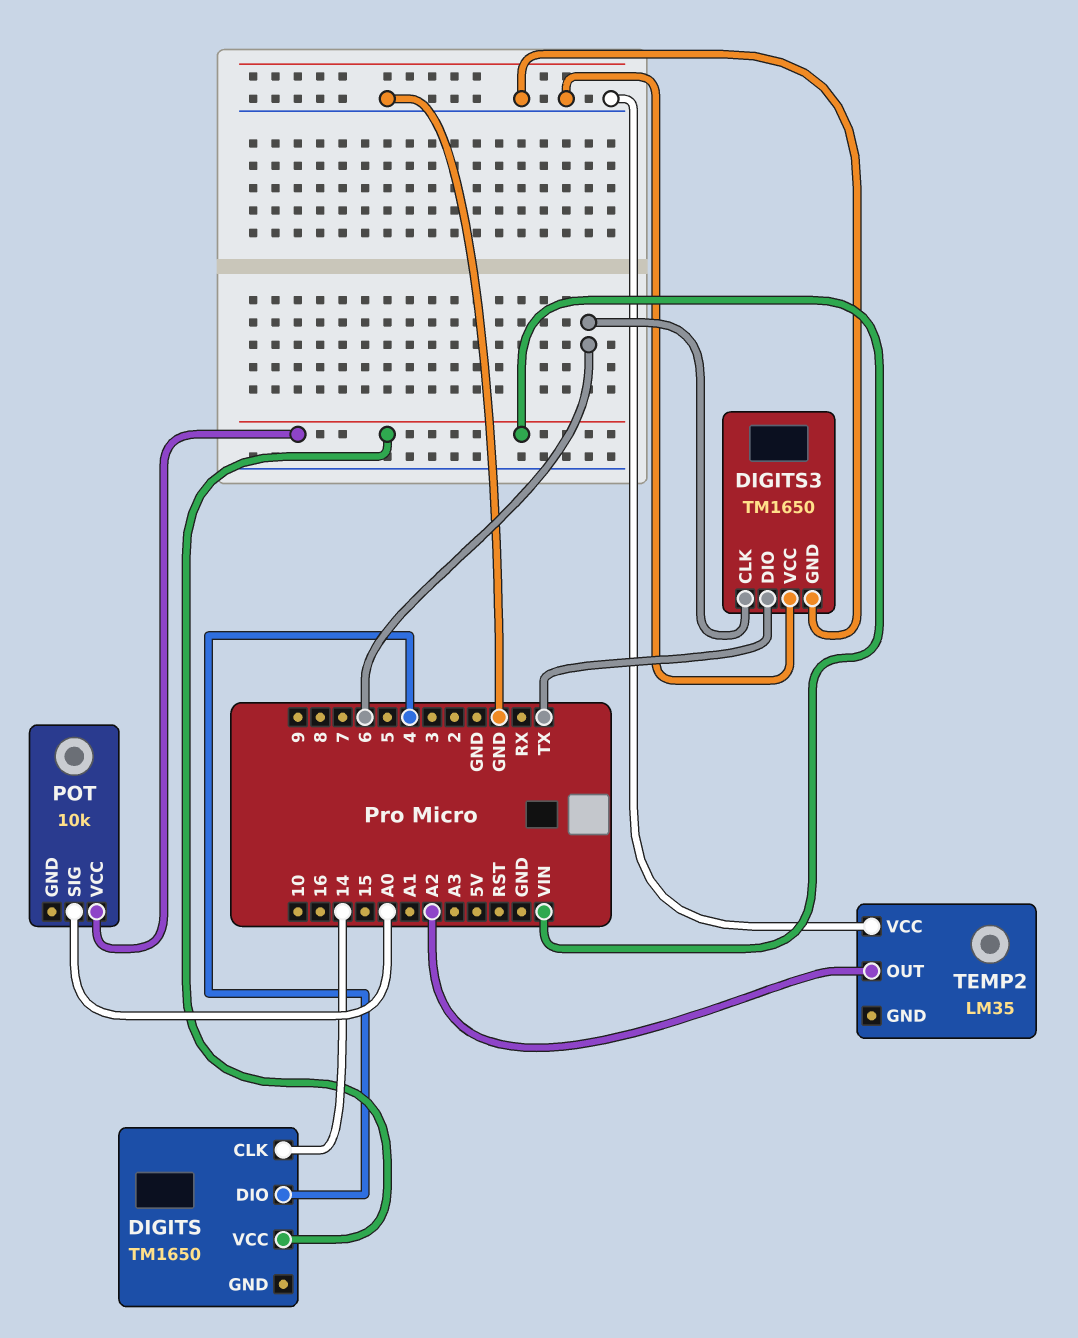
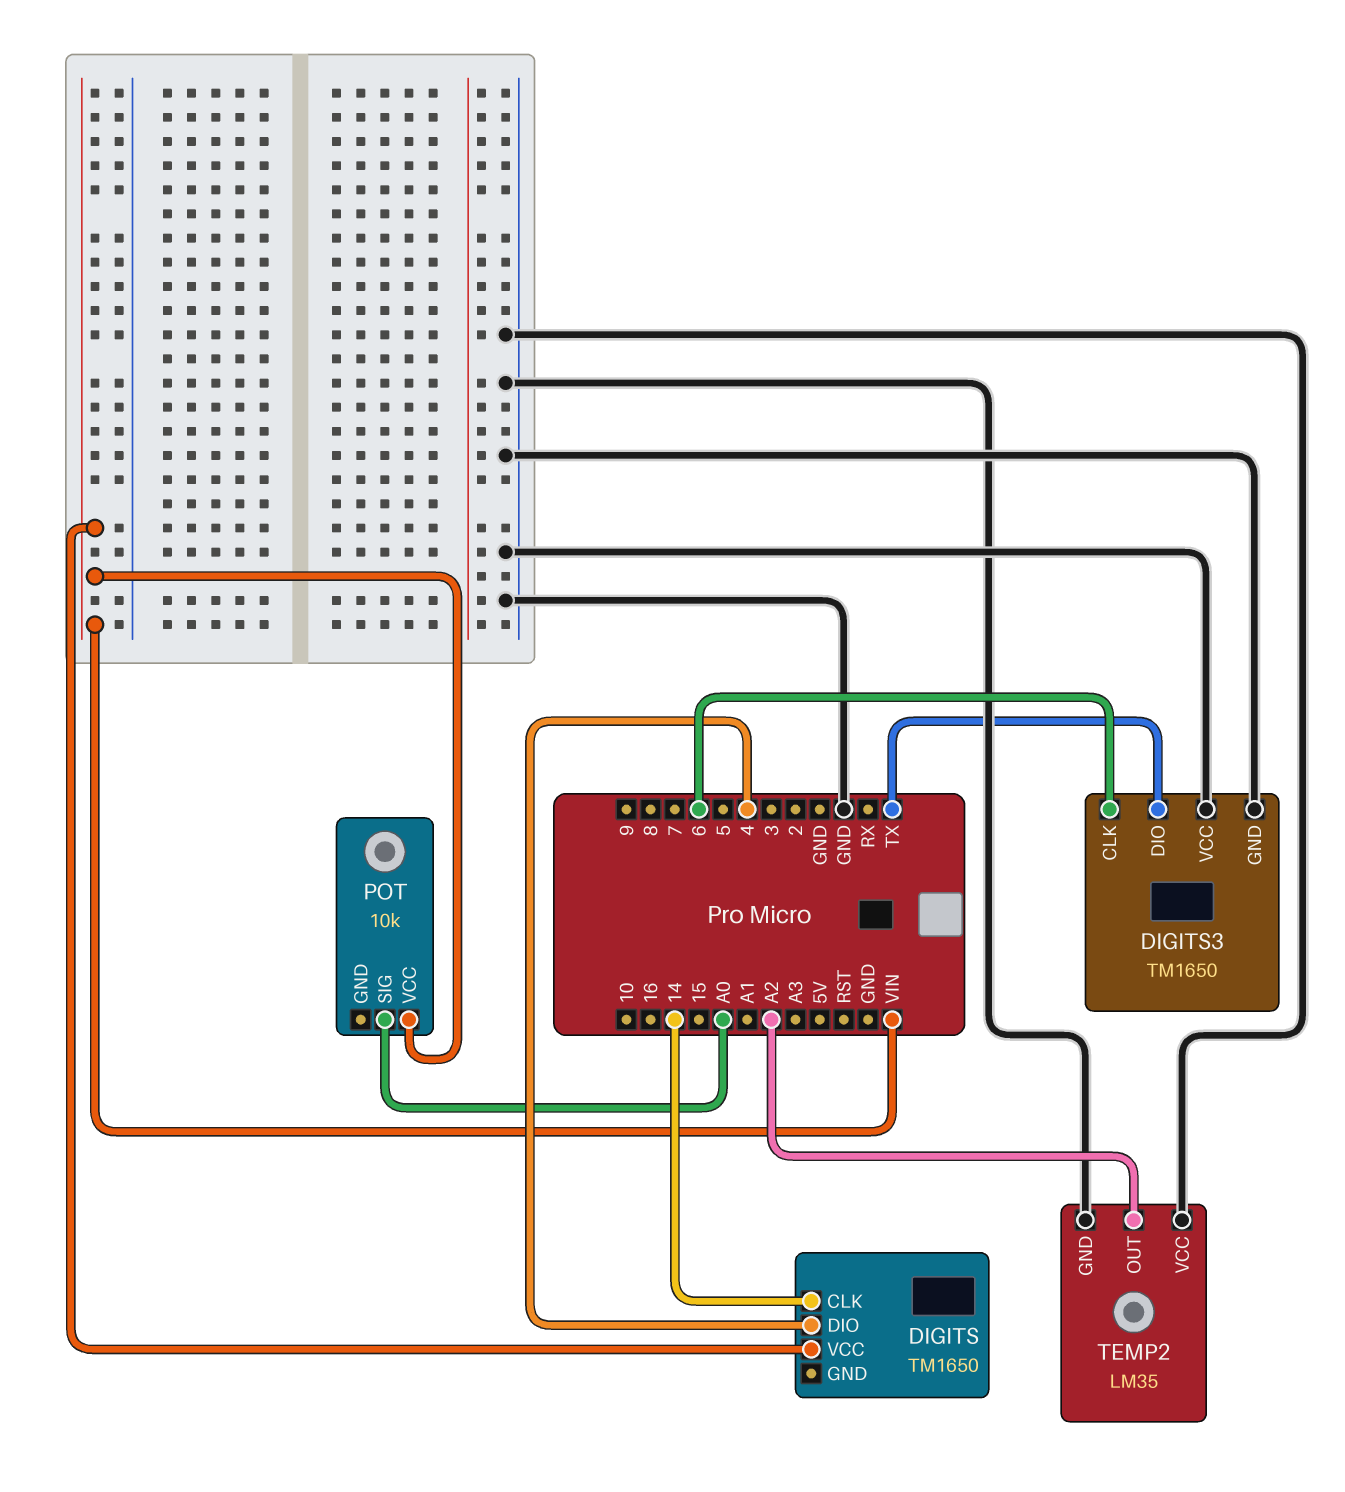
TEMP2 pin GND: none -> GND

